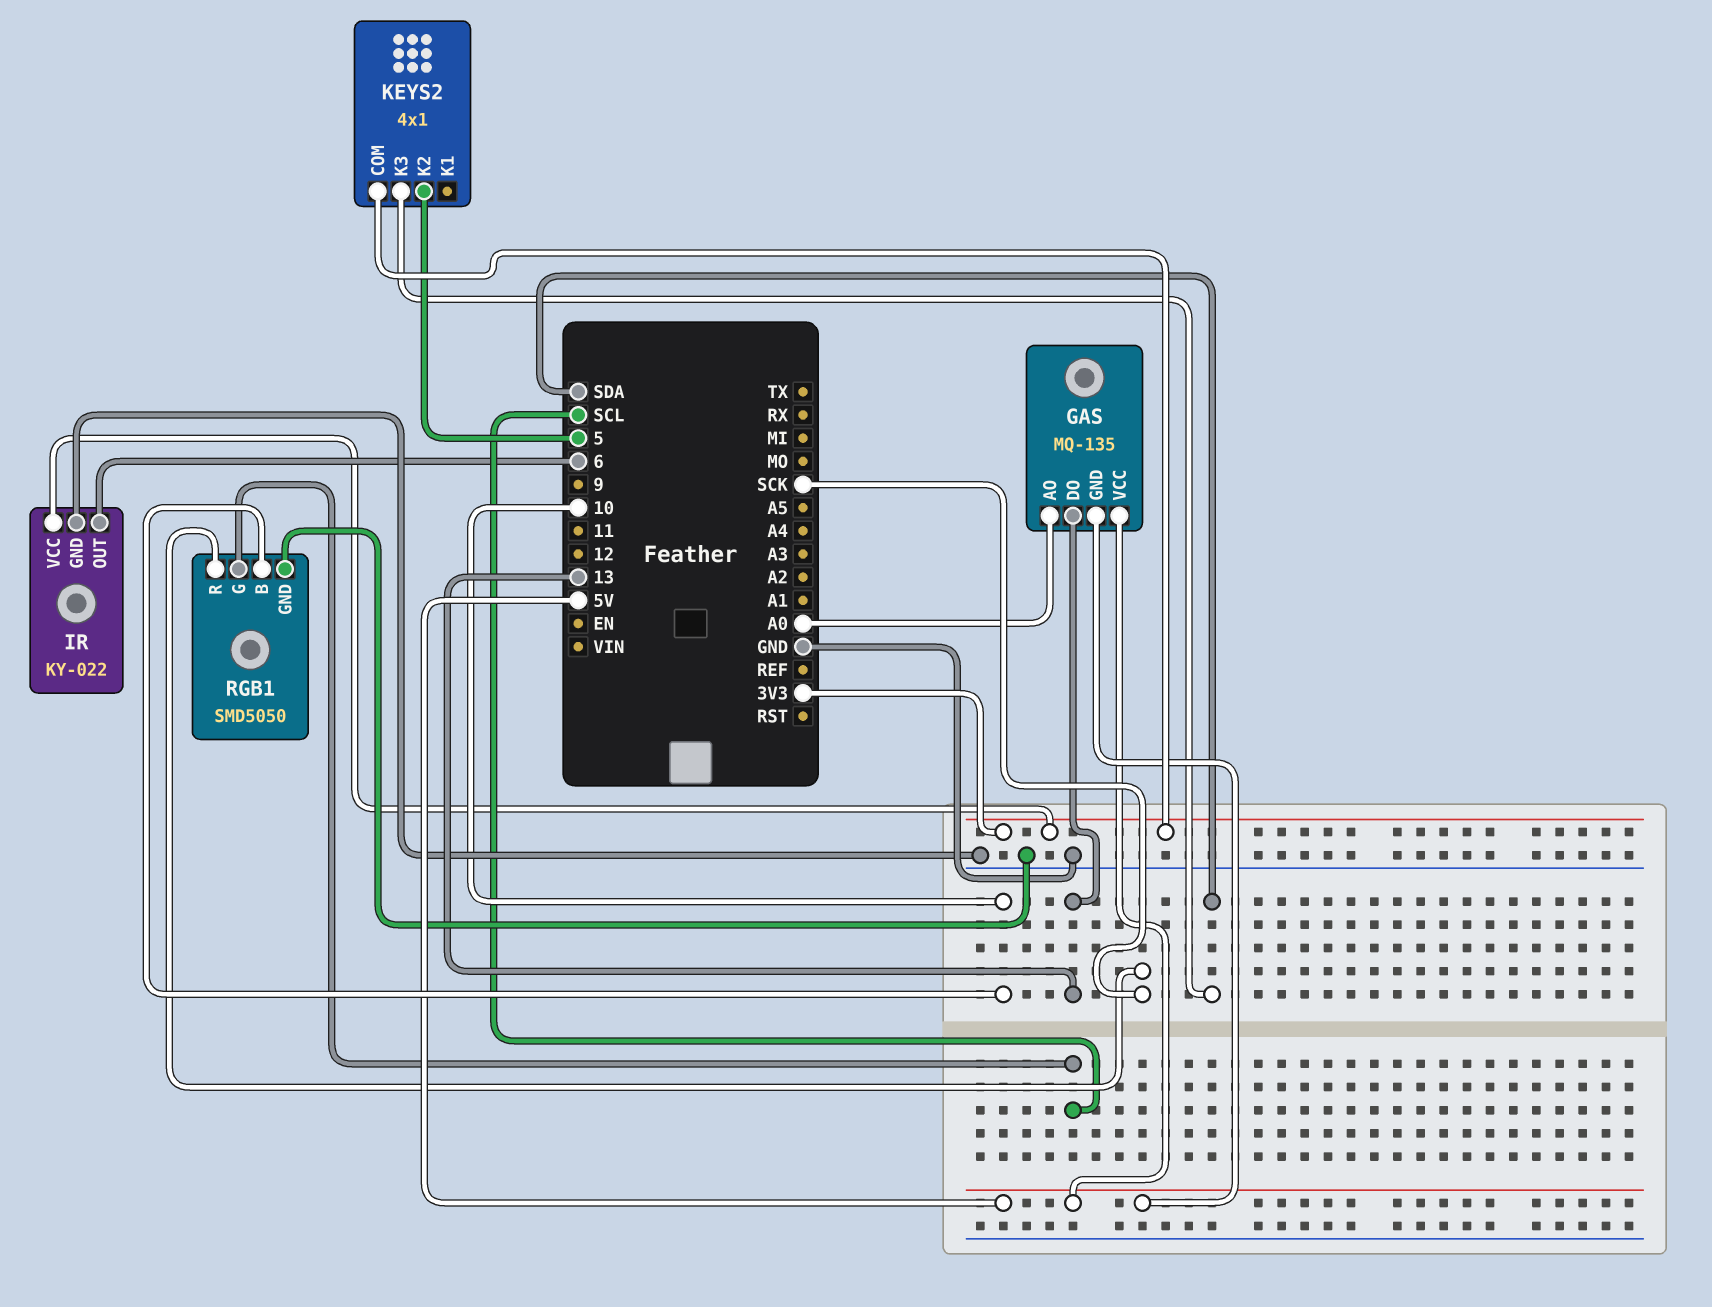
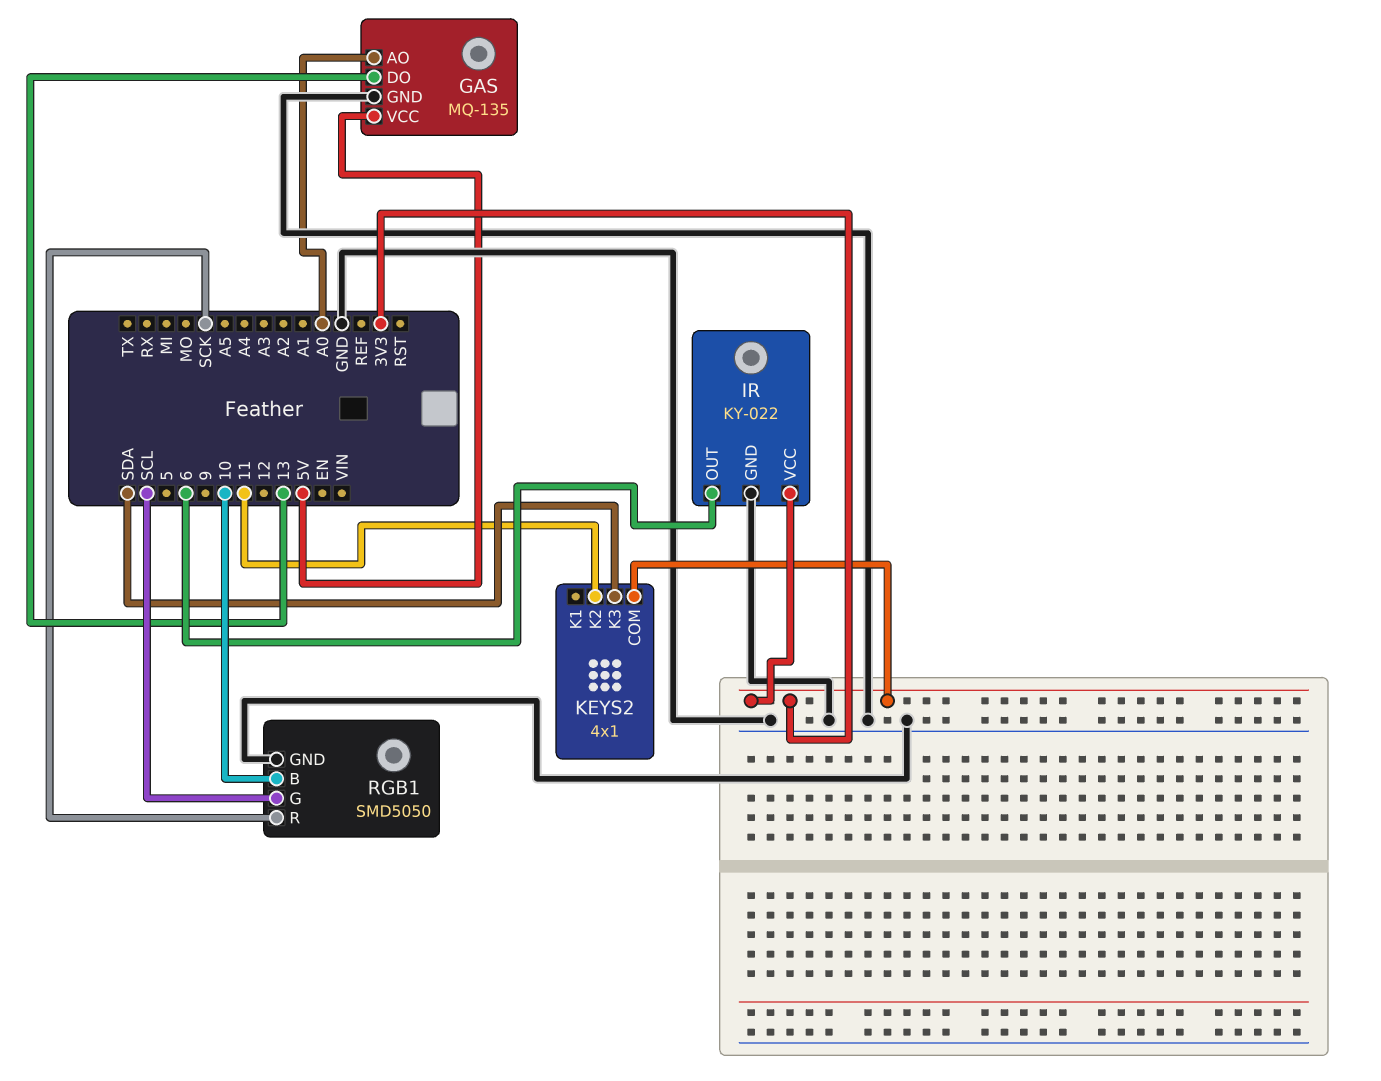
GAS pin GND: 5V -> GND
KEYS2 pin K2: 5 -> 11

